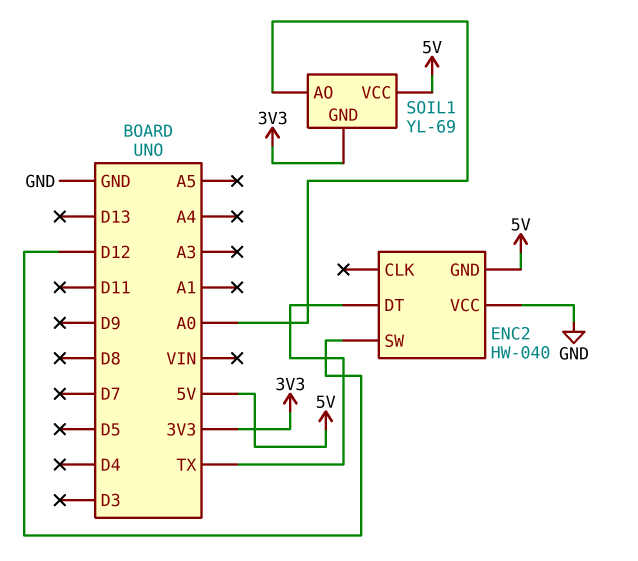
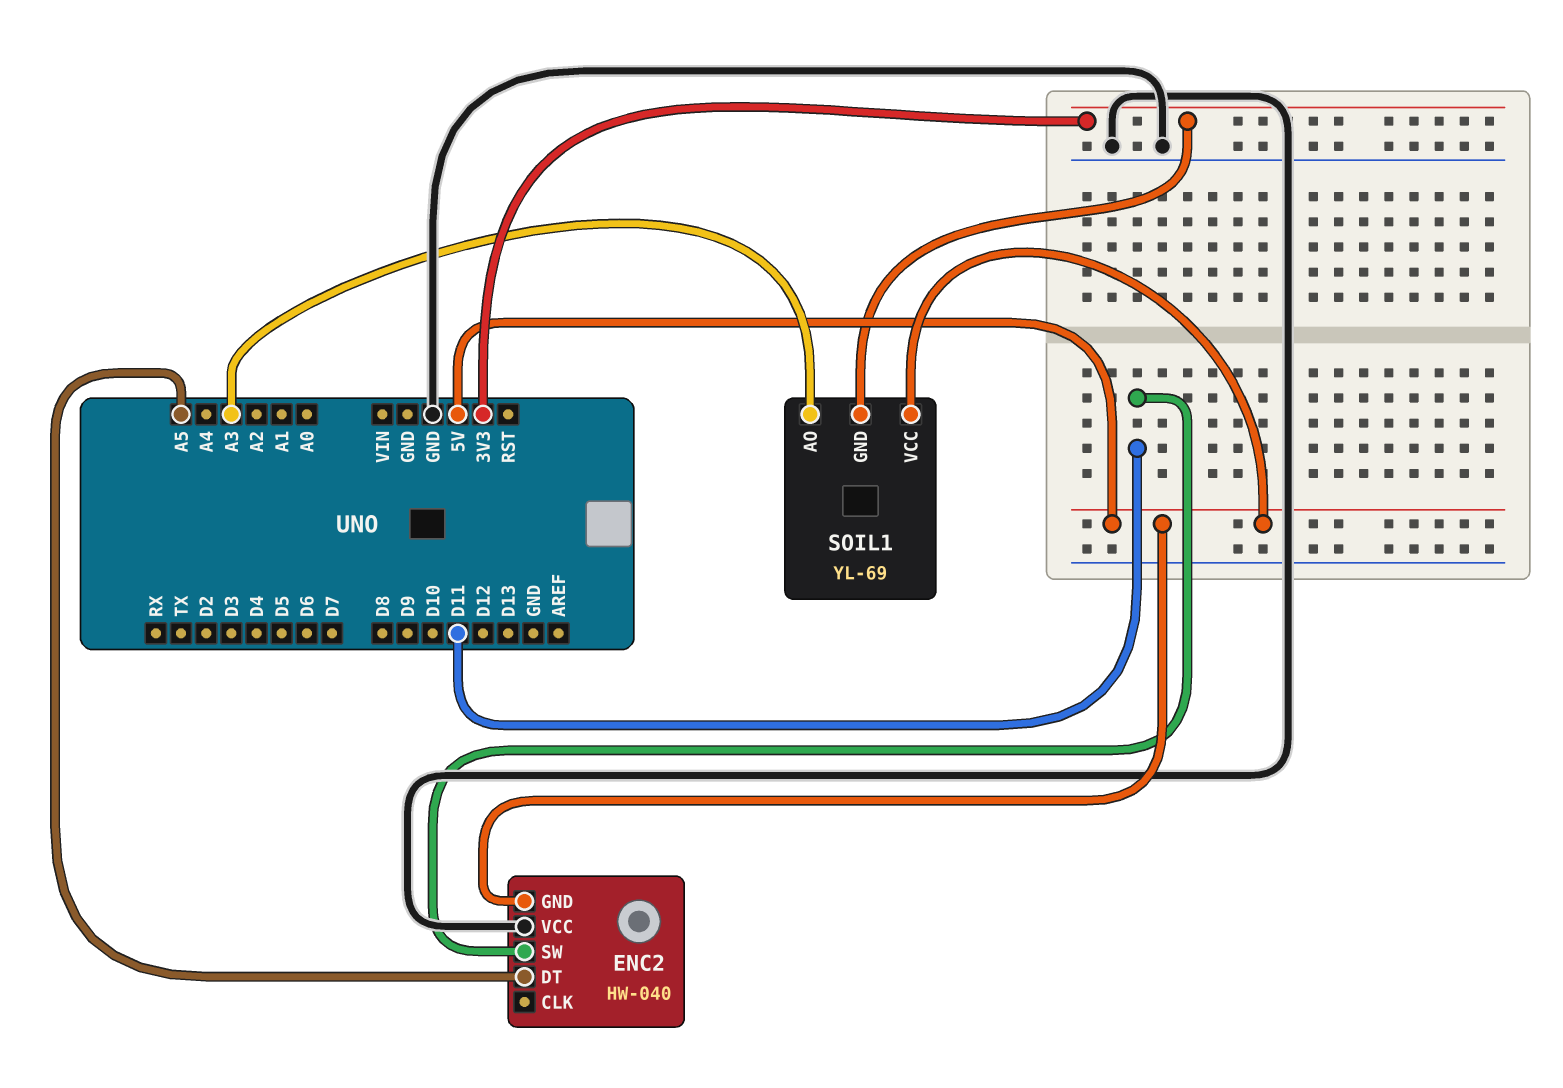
ENC2 pin DT: TX -> A5
ENC2 pin SW: D12 -> D11
SOIL1 pin AO: A0 -> A3

